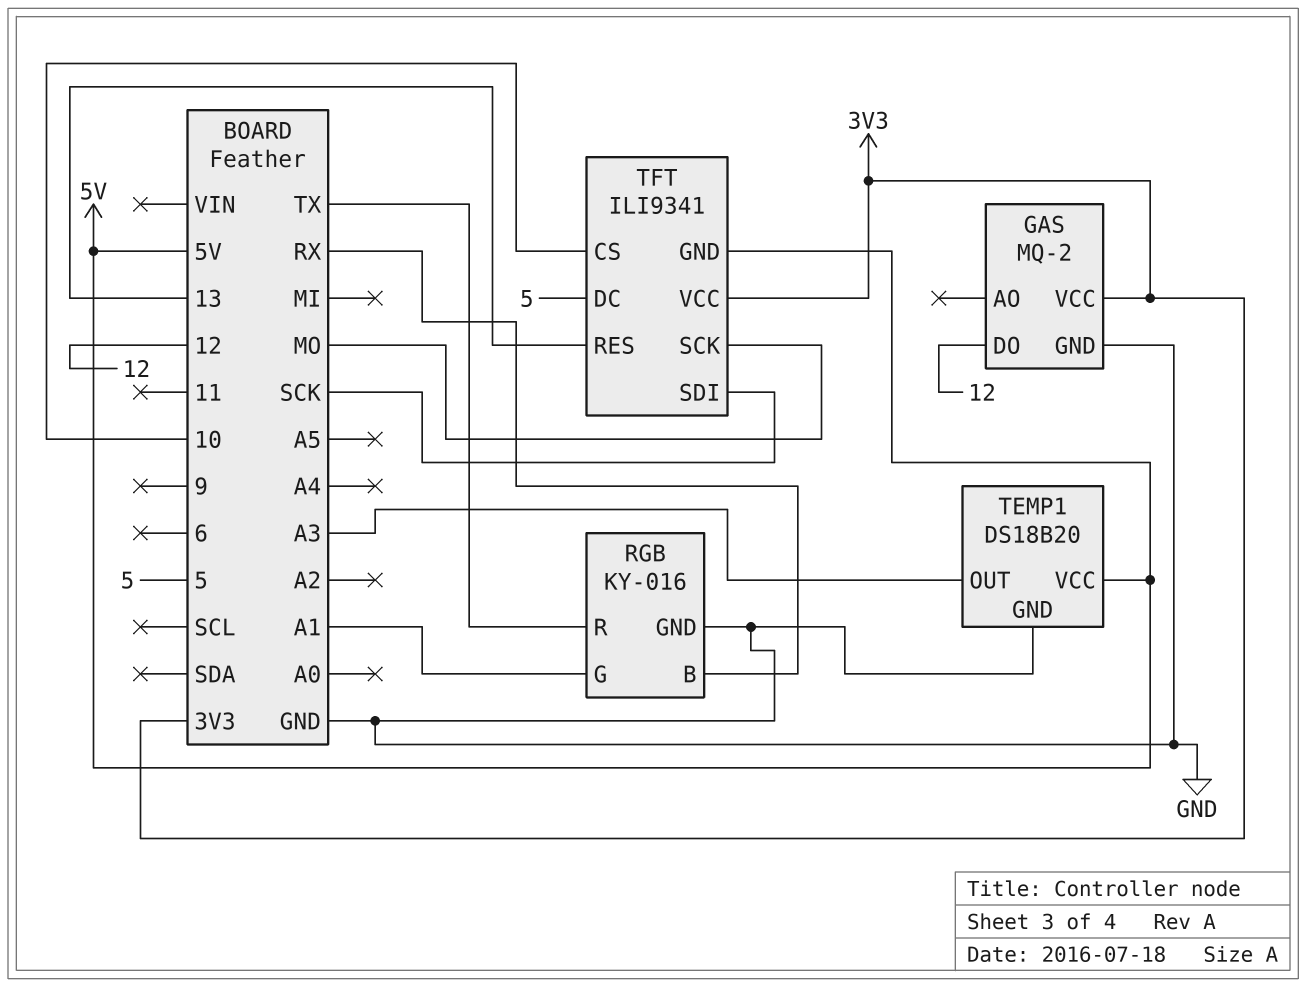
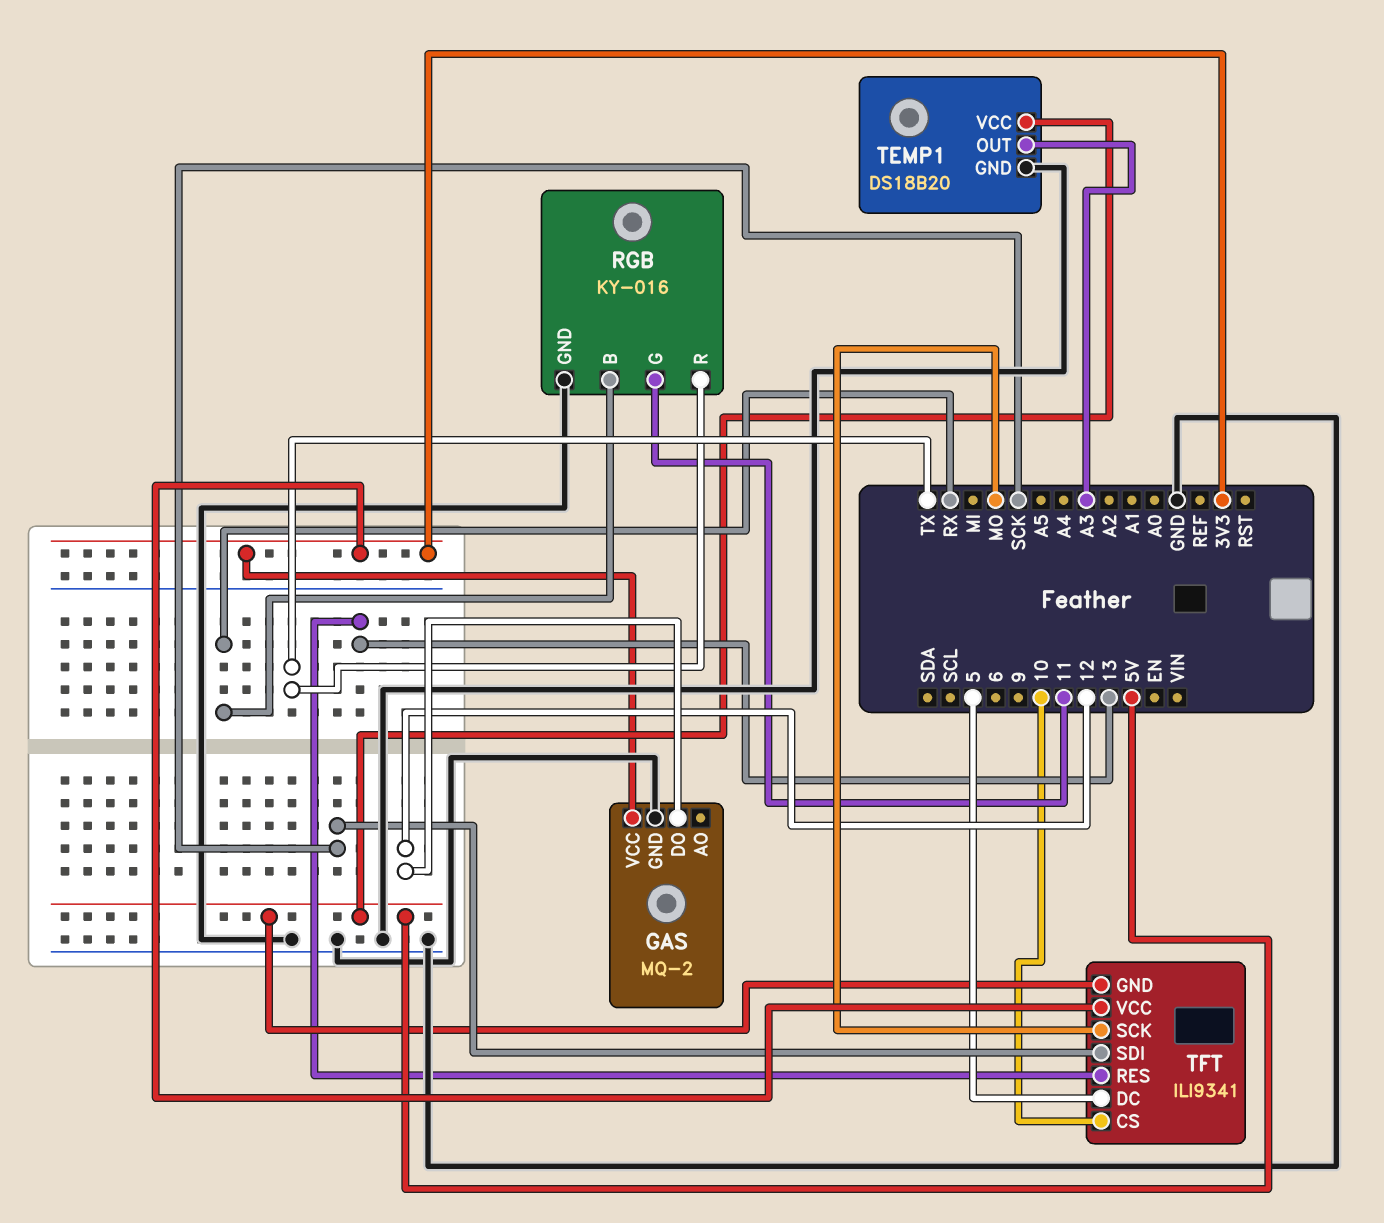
RGB pin G: A1 -> 11

